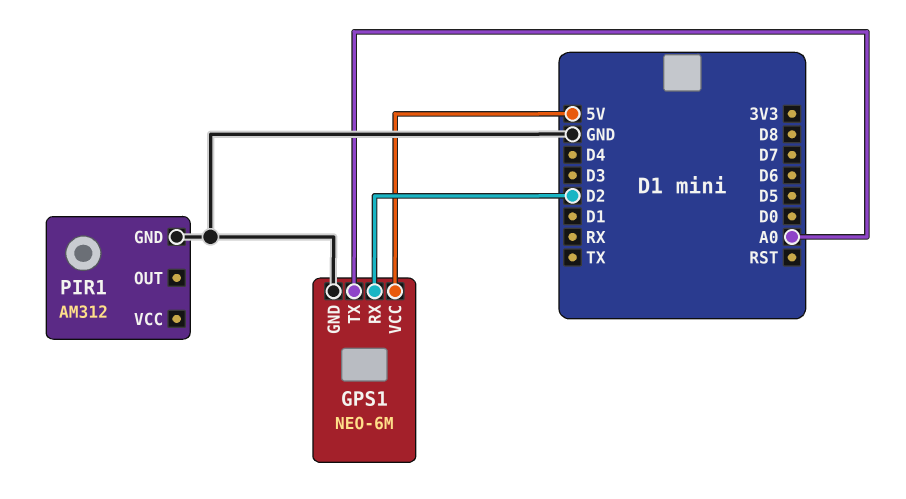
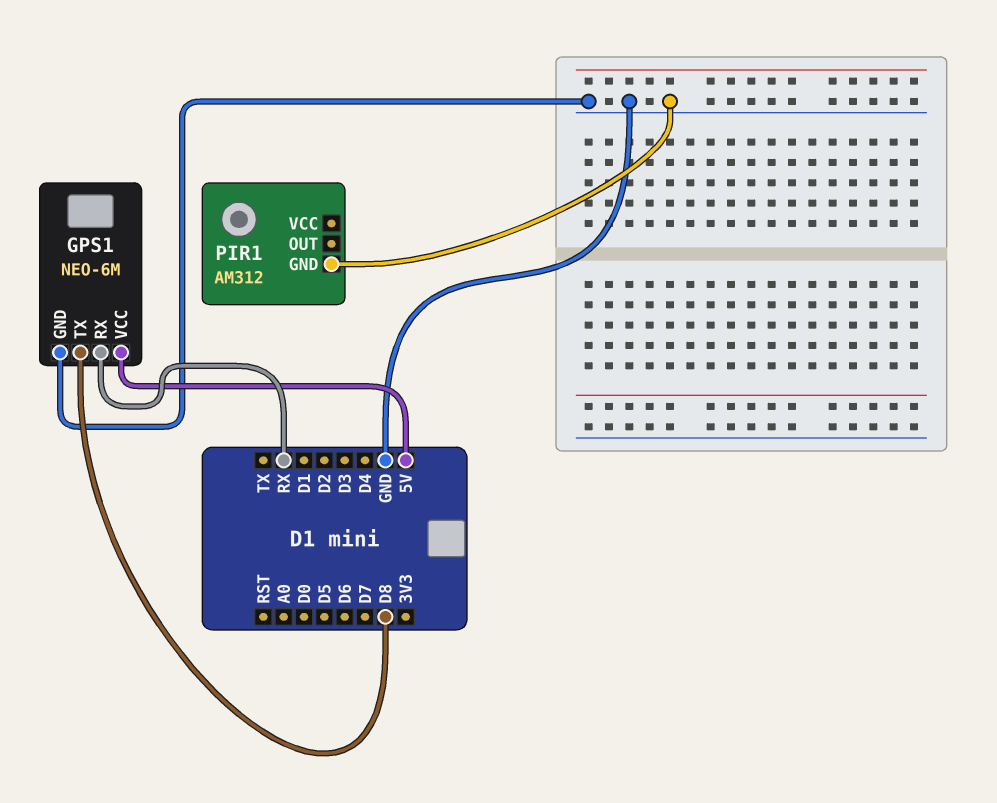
GPS1 pin RX: D2 -> RX
GPS1 pin TX: A0 -> D8

